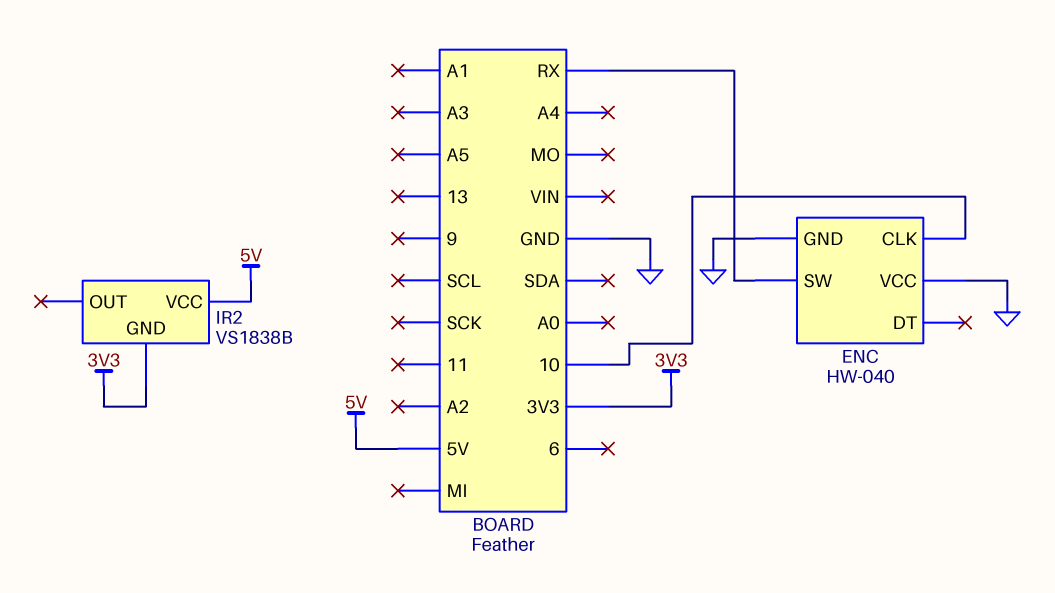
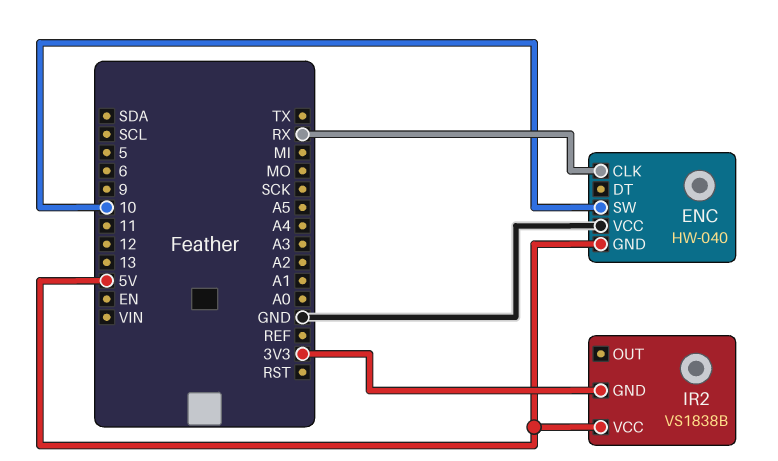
ENC pin CLK: 10 -> RX
ENC pin GND: GND -> 5V
ENC pin SW: RX -> 10

